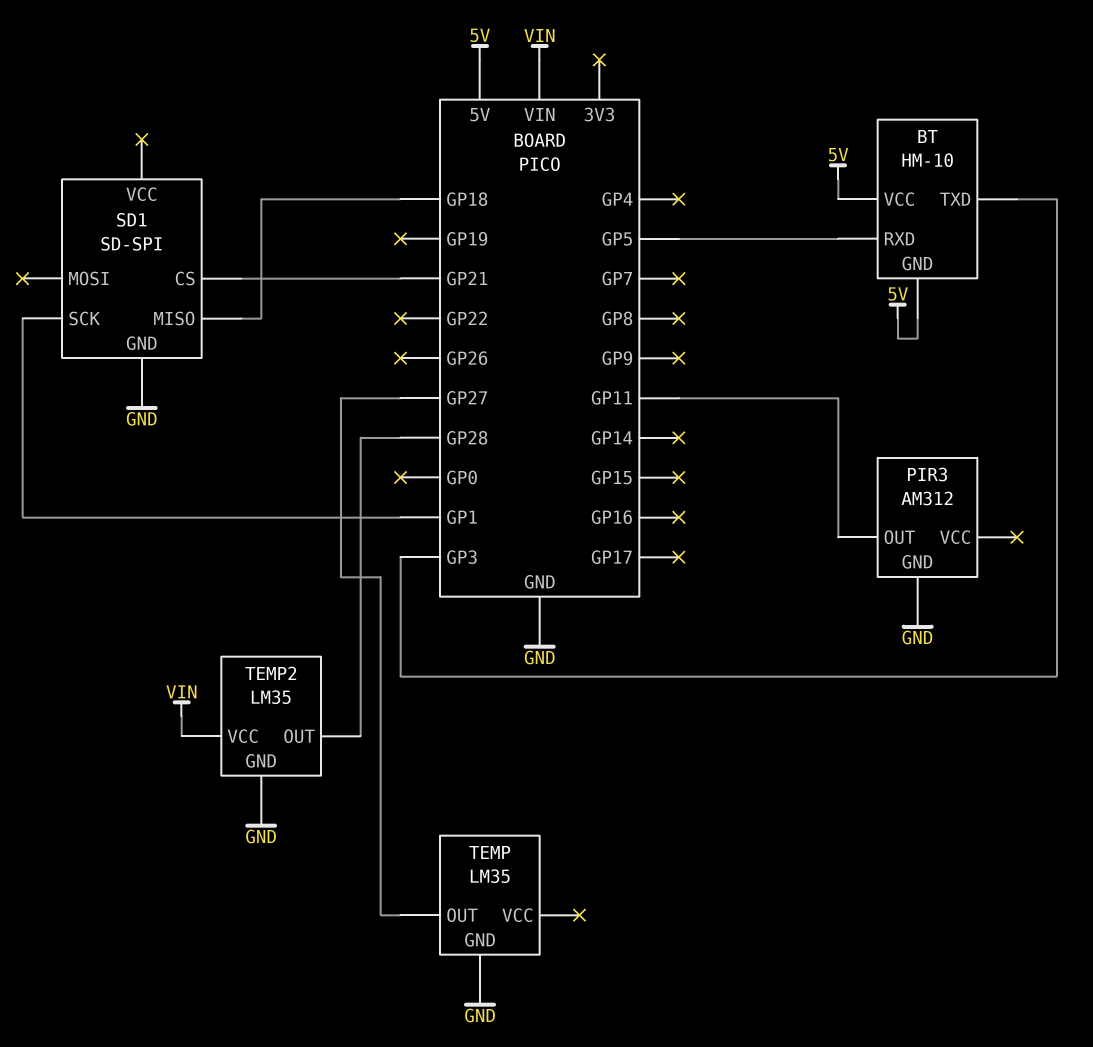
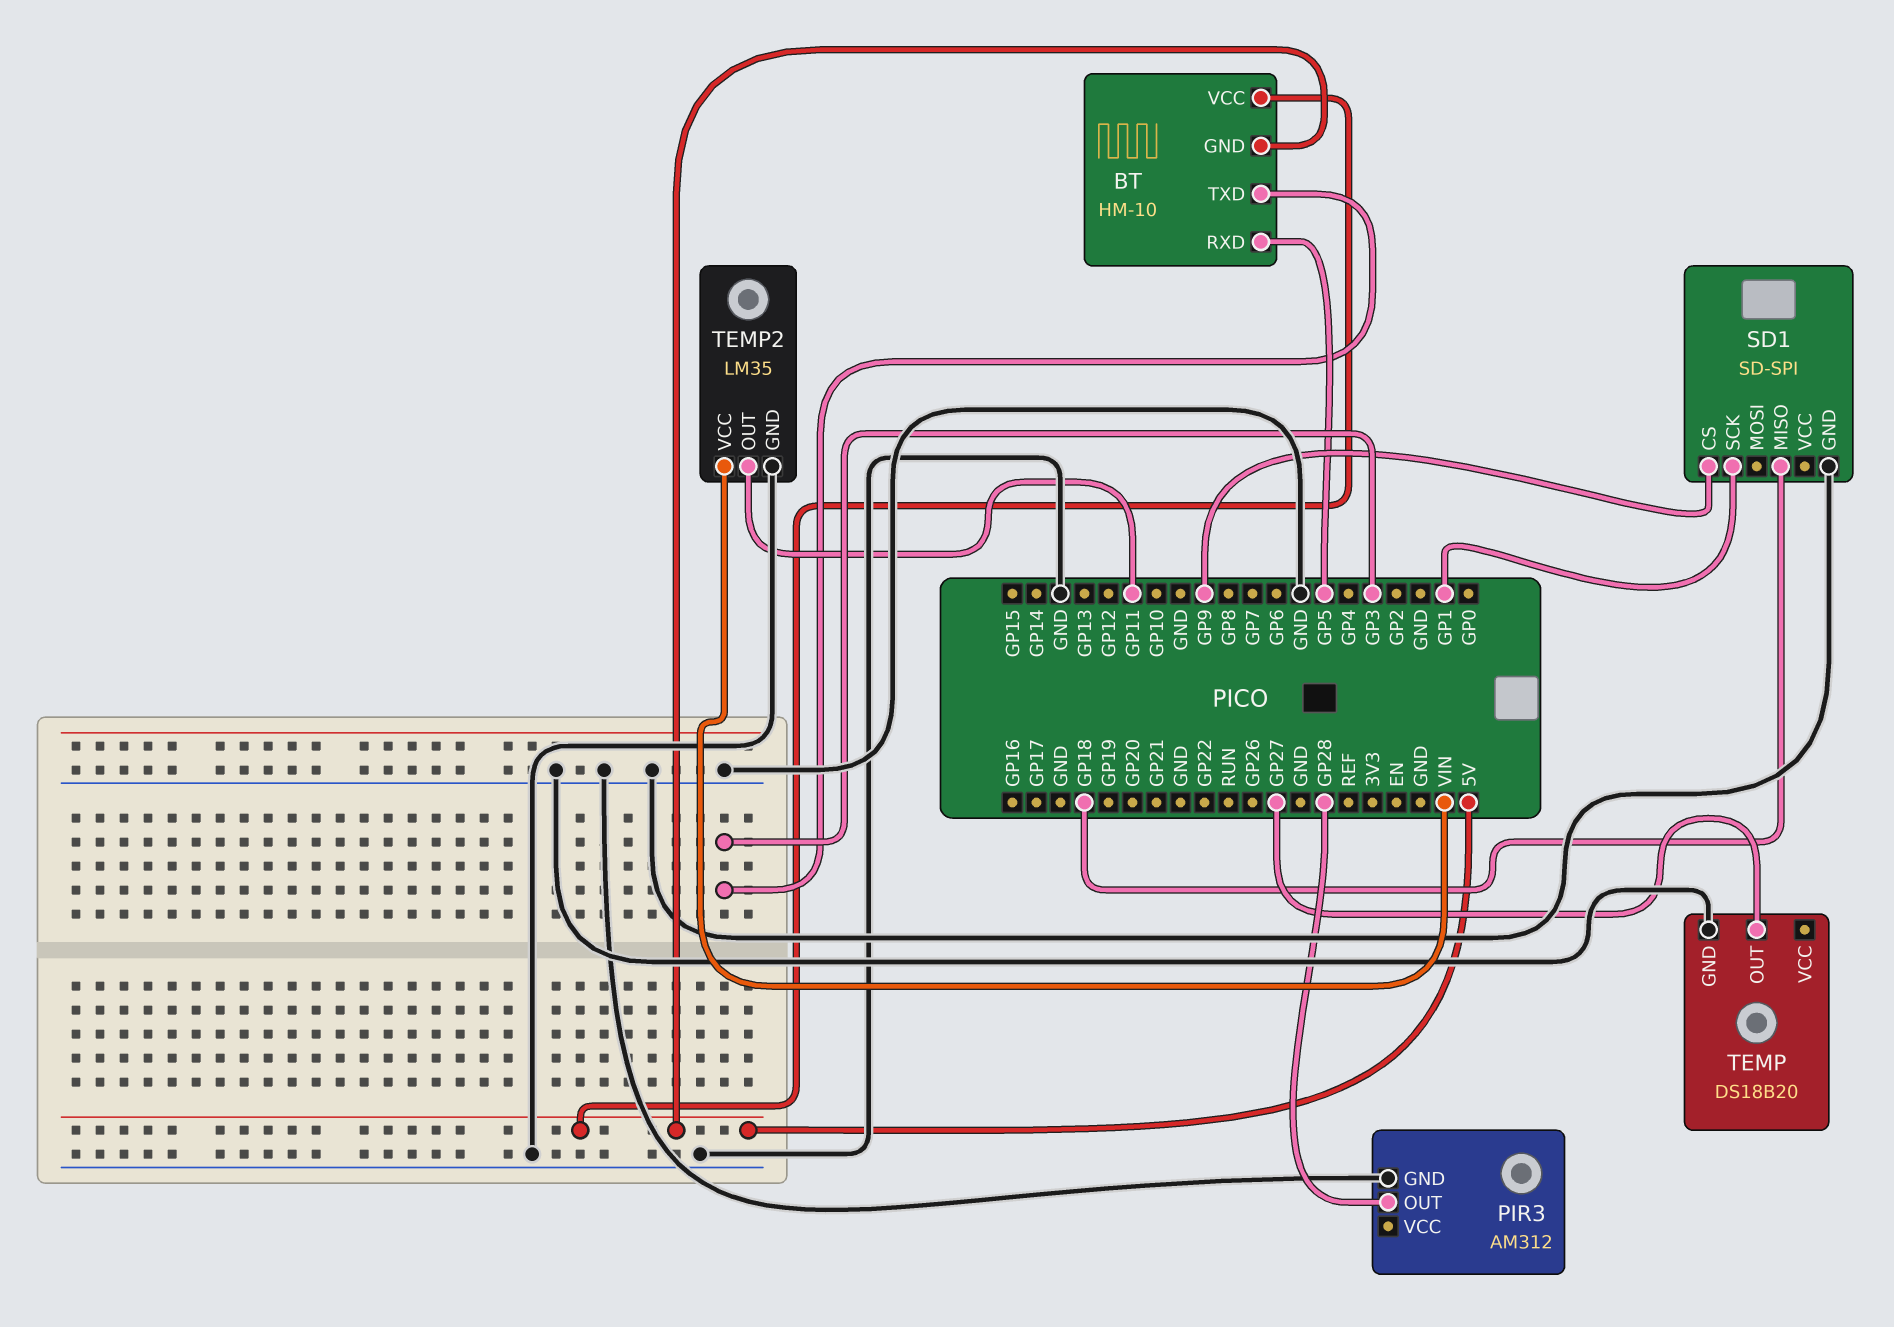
PIR3 pin OUT: GP11 -> GP28
SD1 pin CS: GP21 -> GP9
TEMP: LM35 -> DS18B20
TEMP2 pin OUT: GP28 -> GP11

